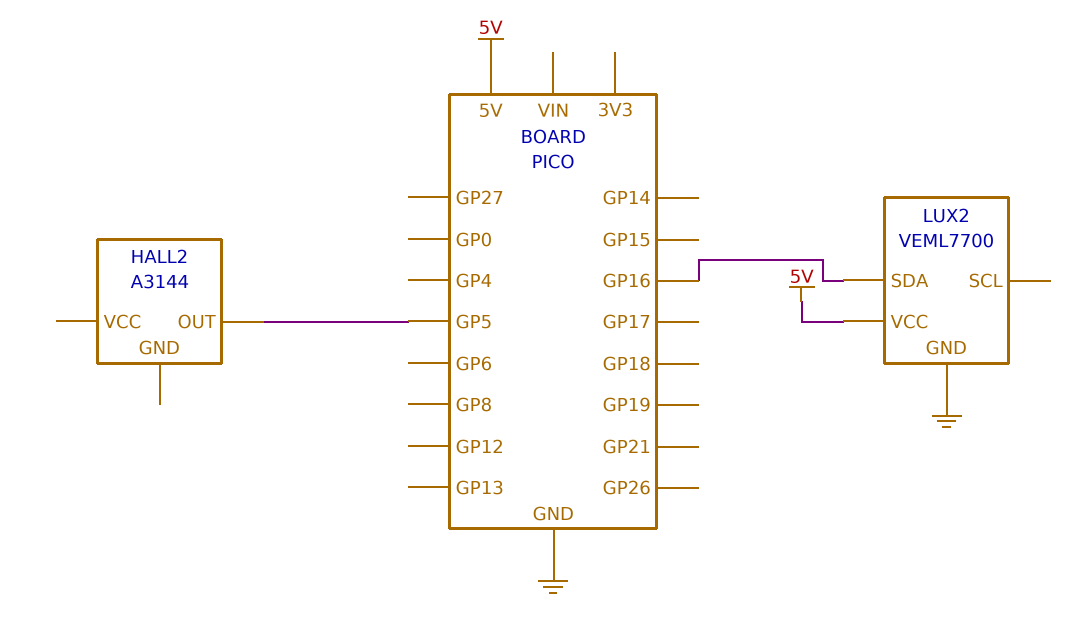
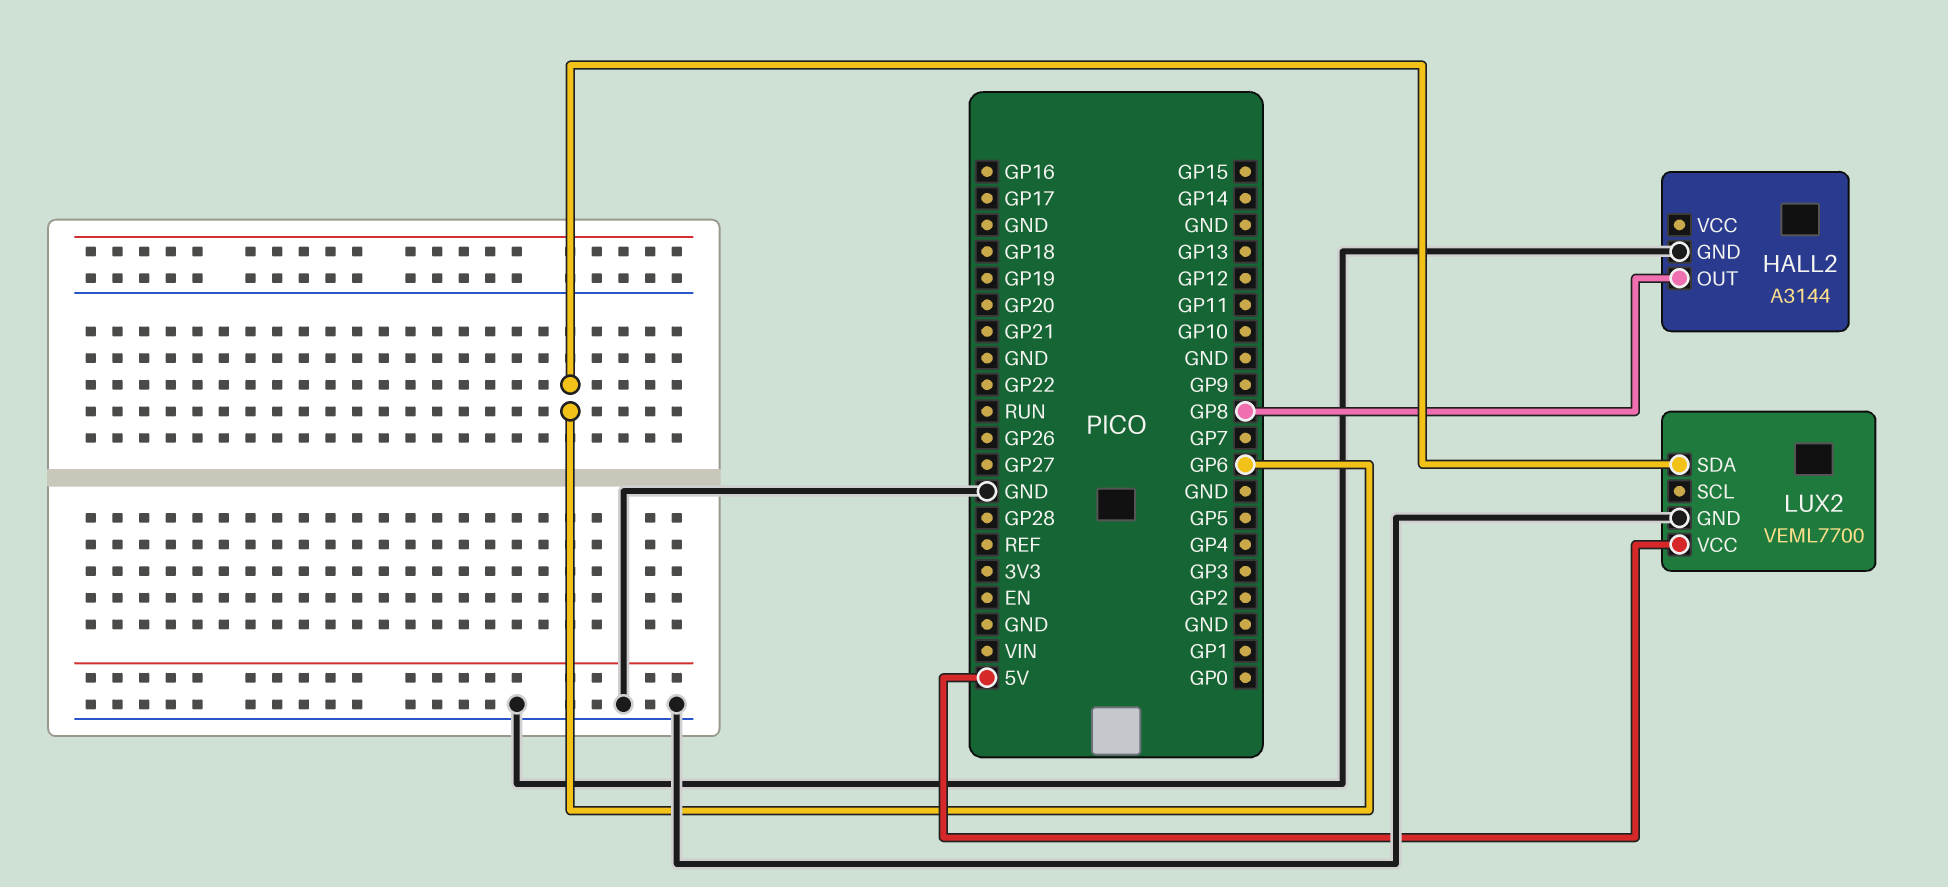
HALL2 pin GND: none -> GND
HALL2 pin OUT: GP5 -> GP8
LUX2 pin SDA: GP16 -> GP6

